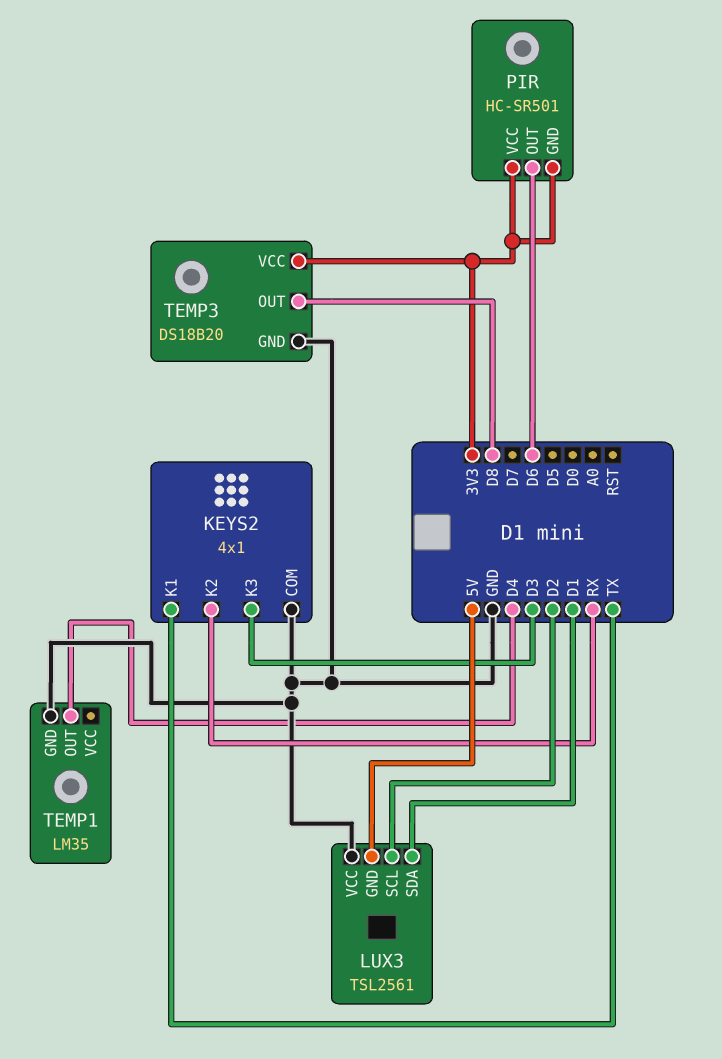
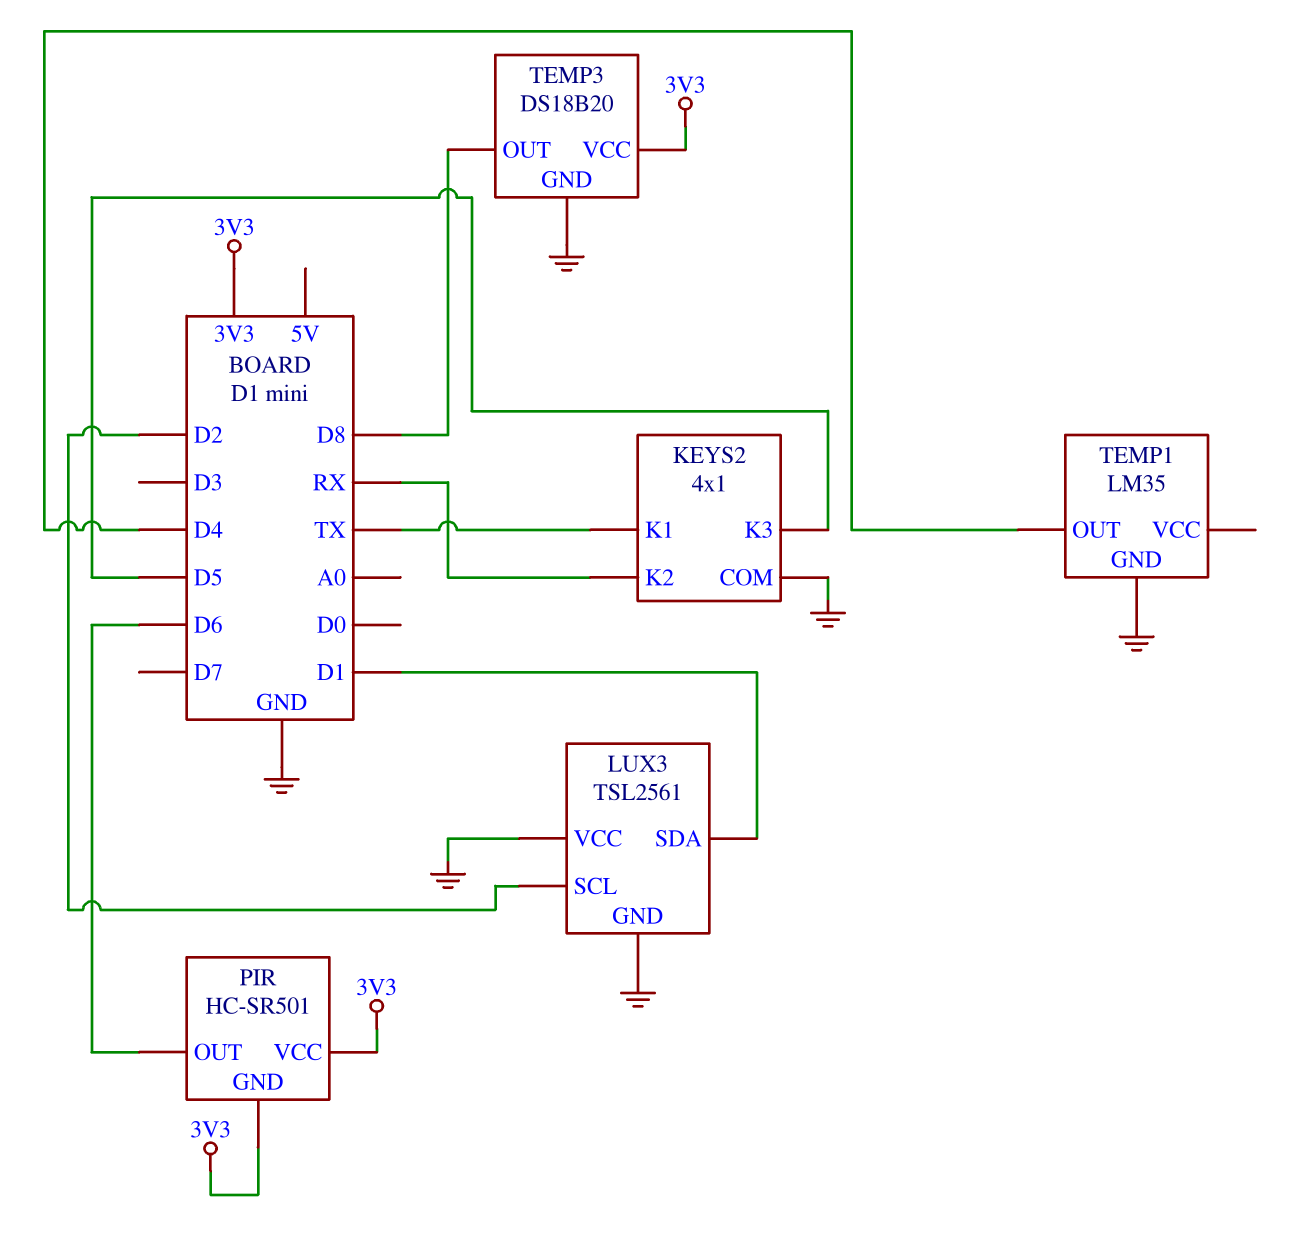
KEYS2 pin K3: D3 -> D5
LUX3 pin GND: 5V -> GND

